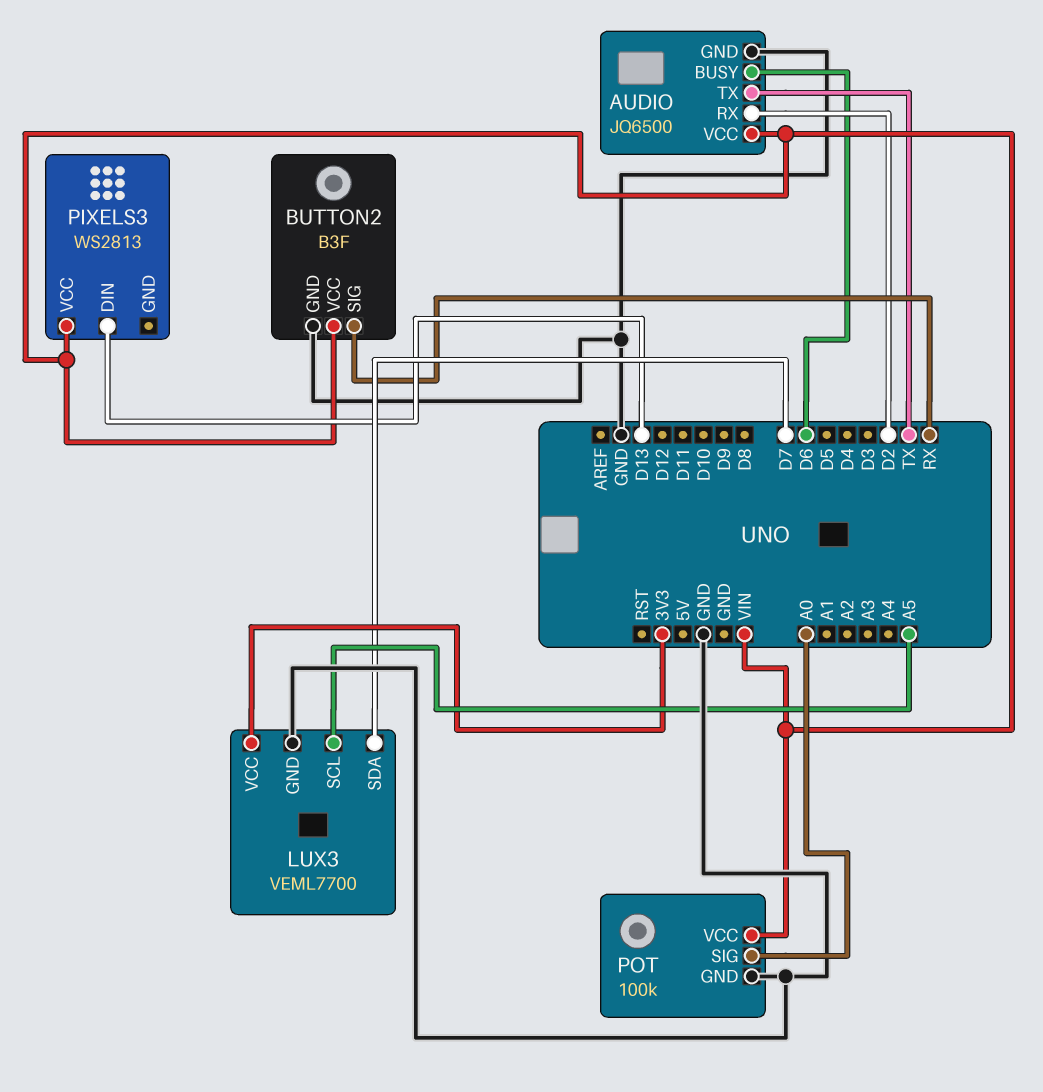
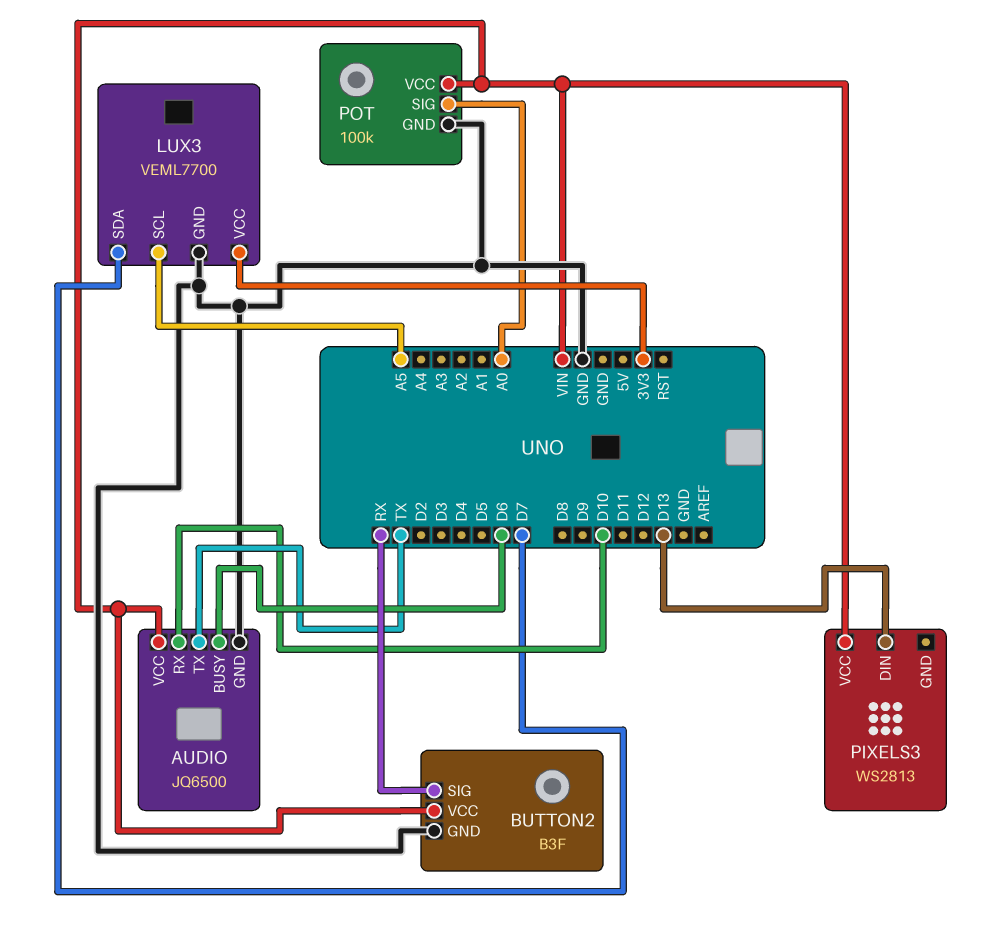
AUDIO pin RX: D2 -> D10

